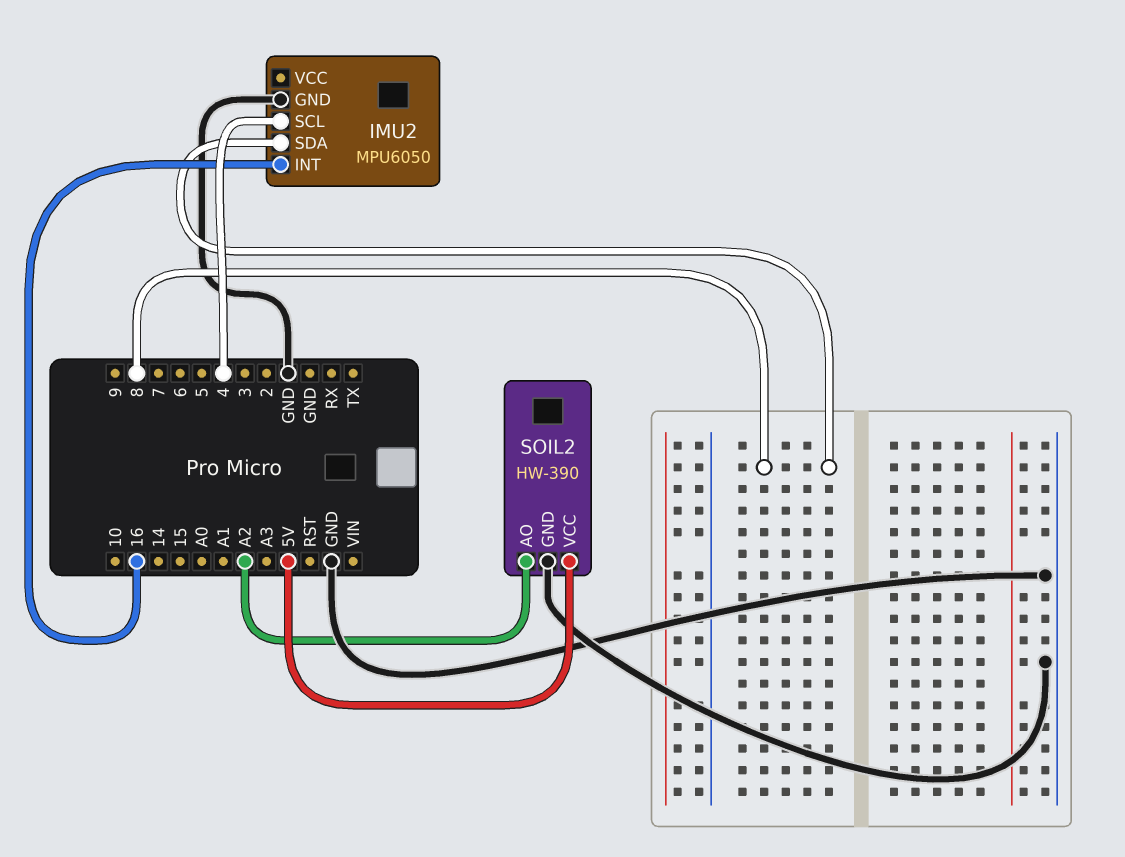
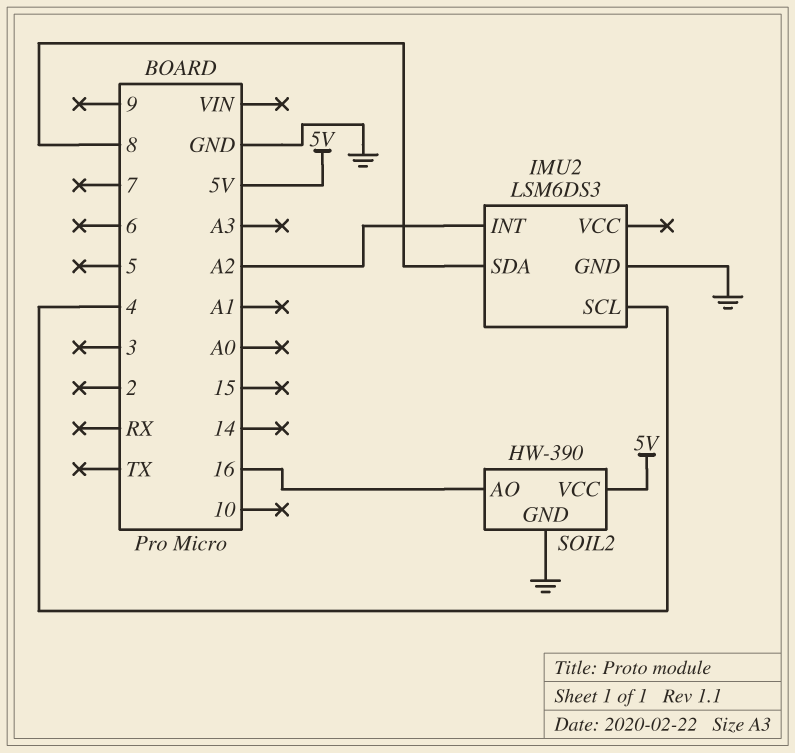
IMU2: MPU6050 -> LSM6DS3
IMU2 pin INT: 16 -> A2
SOIL2 pin AO: A2 -> 16

